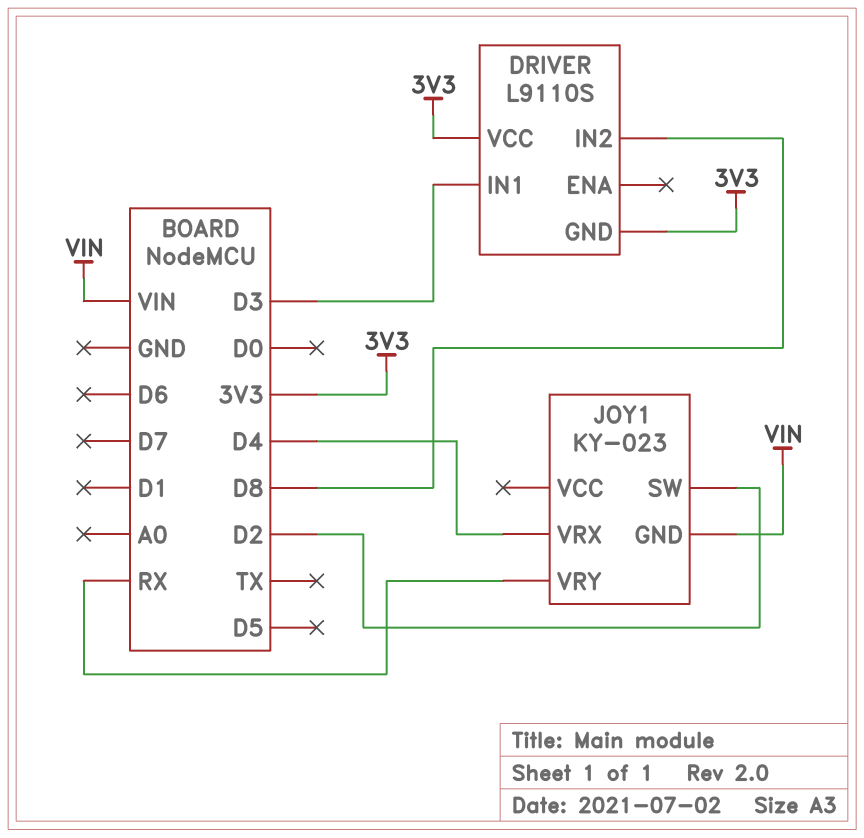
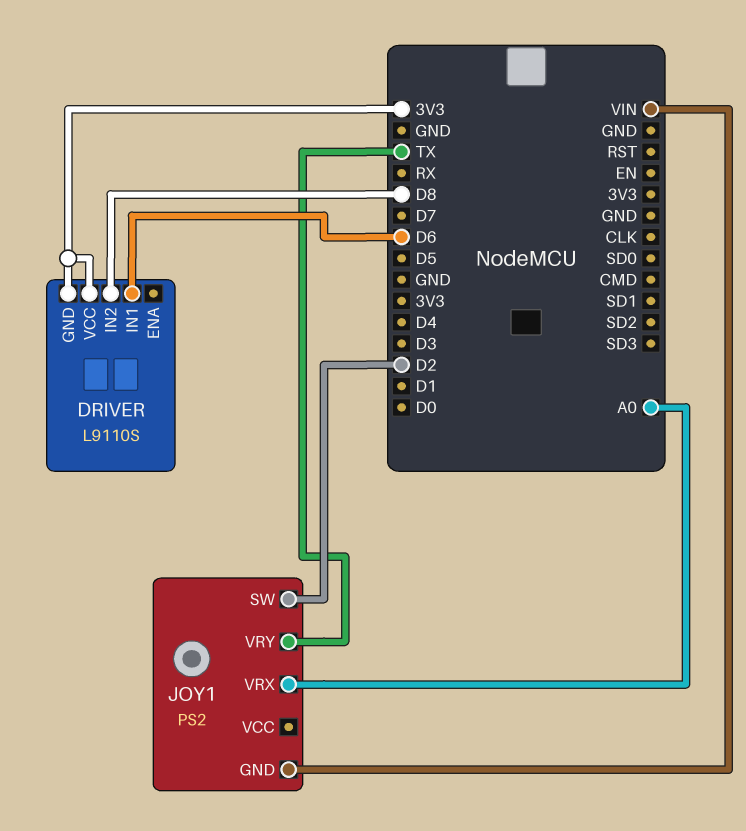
DRIVER pin IN1: D3 -> D6
JOY1: KY-023 -> PS2
JOY1 pin VRX: D4 -> A0
JOY1 pin VRY: RX -> TX

